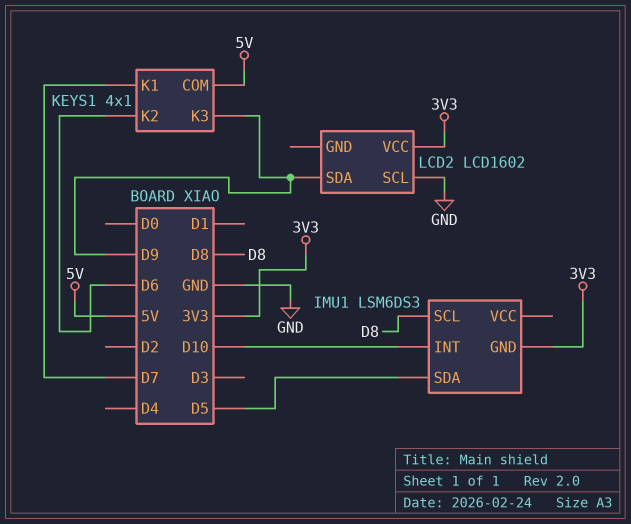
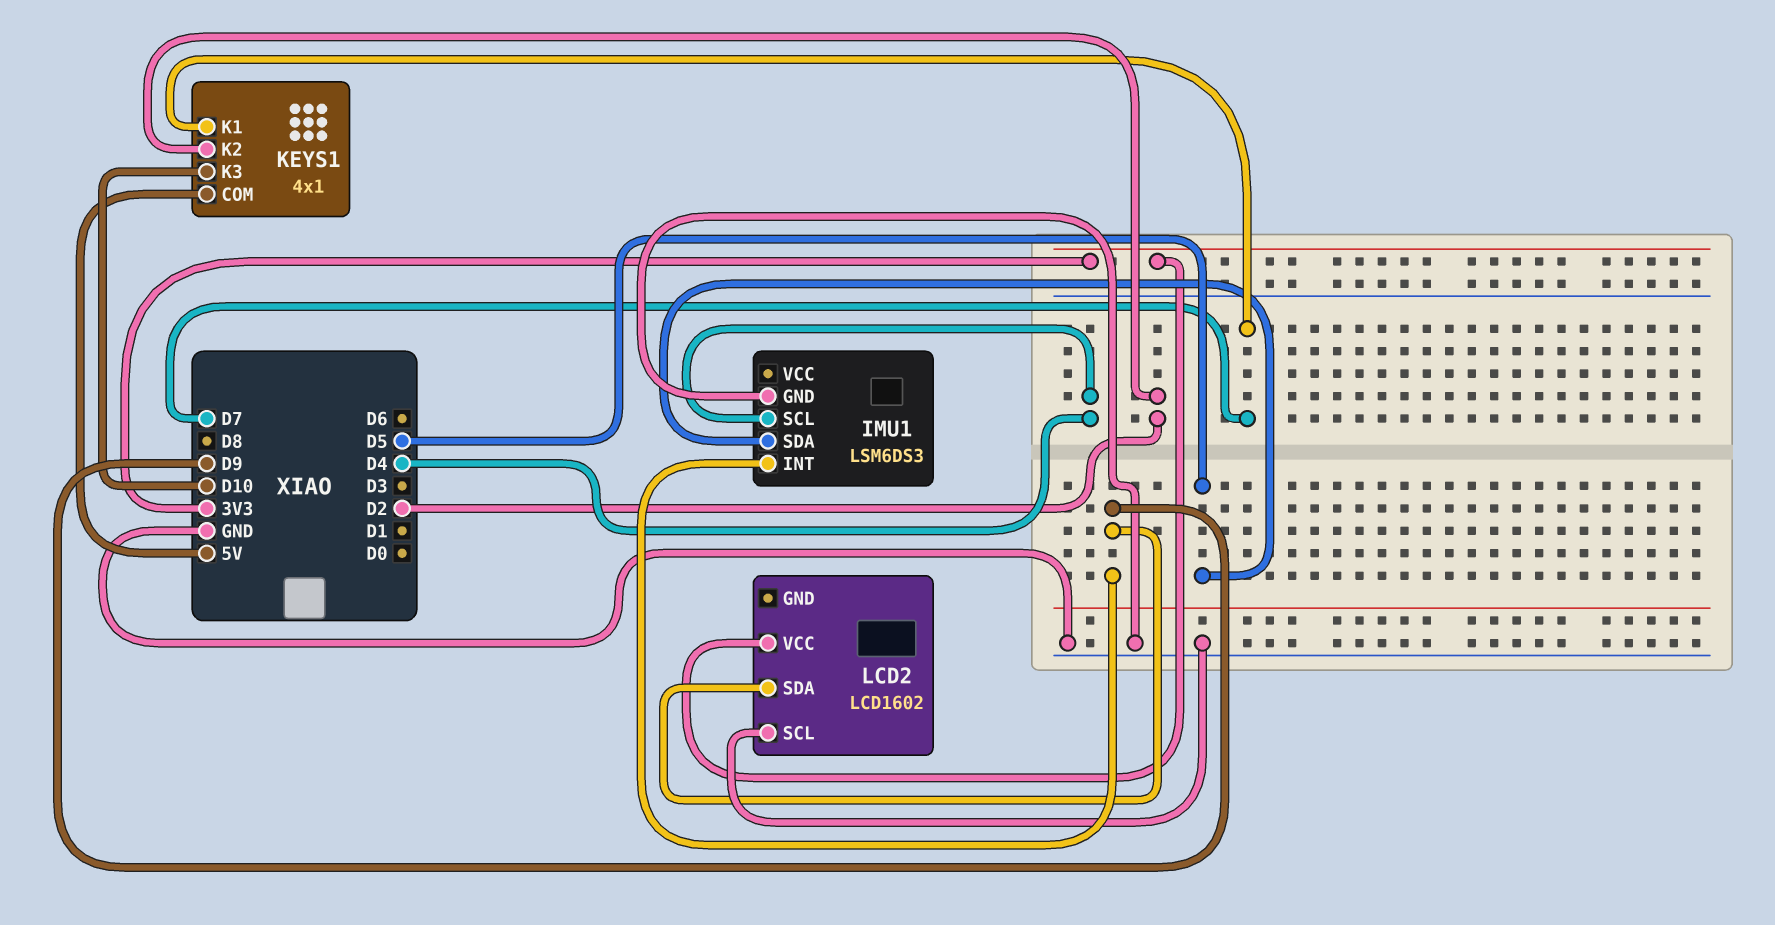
IMU1 pin GND: 3V3 -> GND
IMU1 pin INT: D10 -> D9
IMU1 pin SCL: D8 -> D4
KEYS1 pin K2: D6 -> D2
KEYS1 pin K3: D9 -> D10

